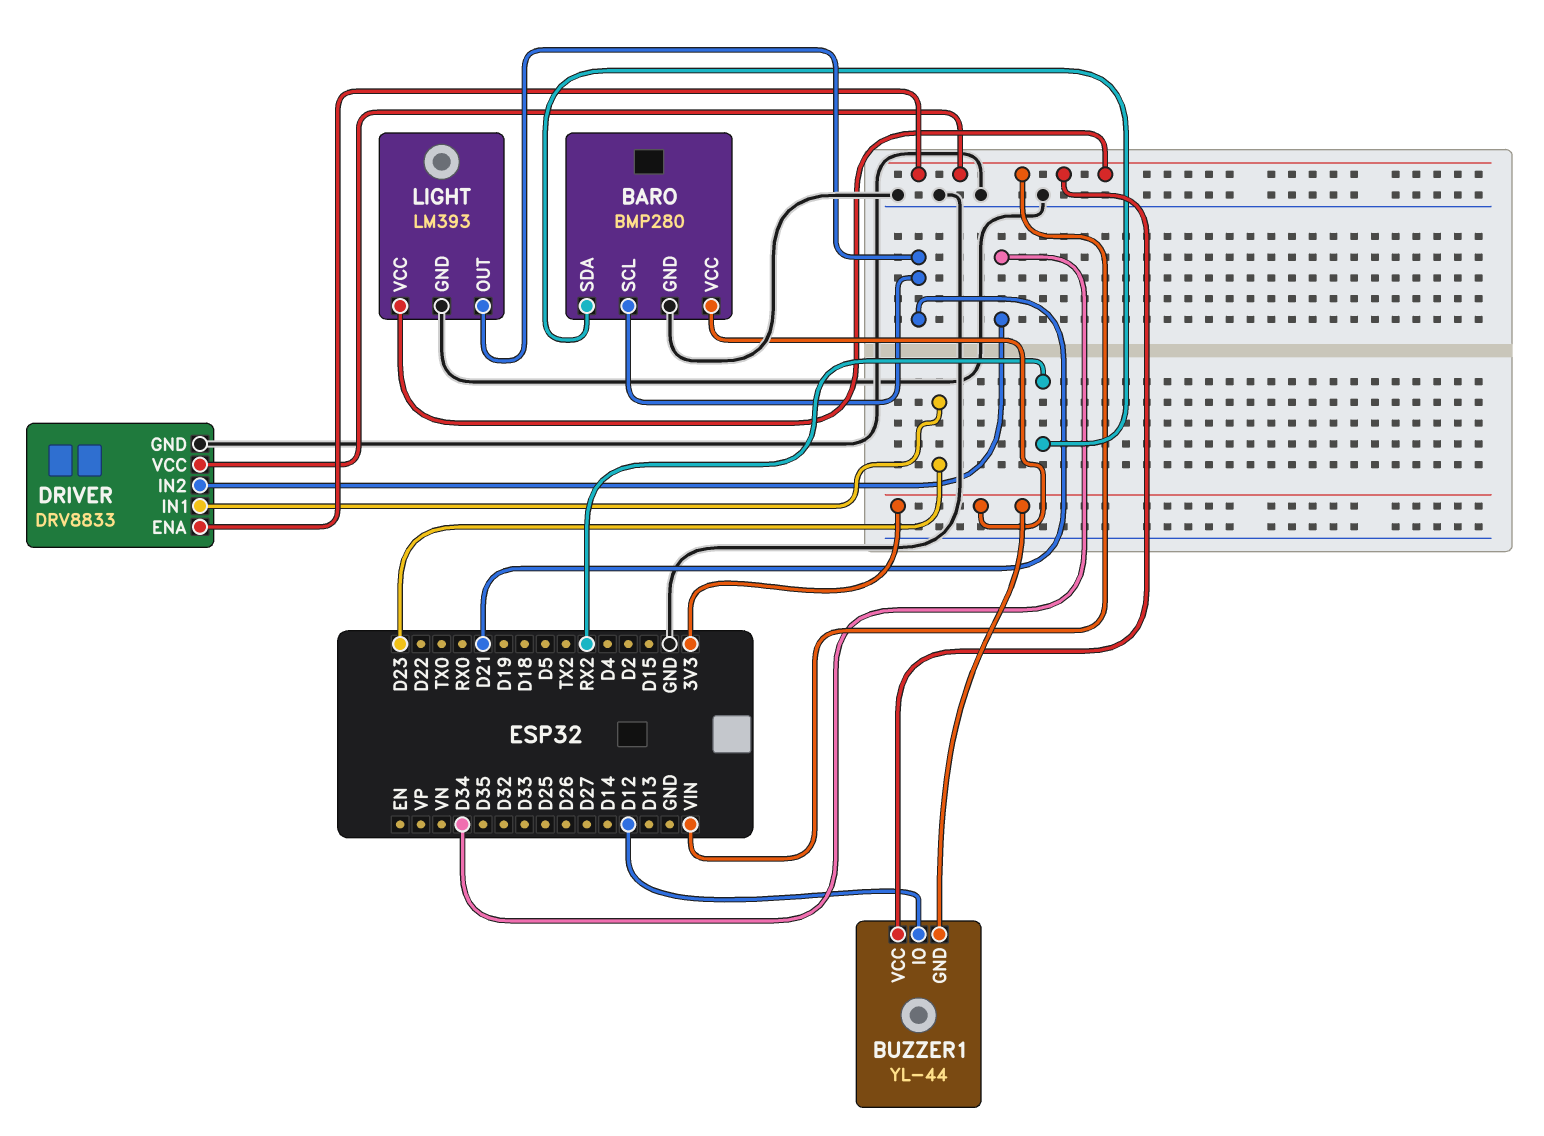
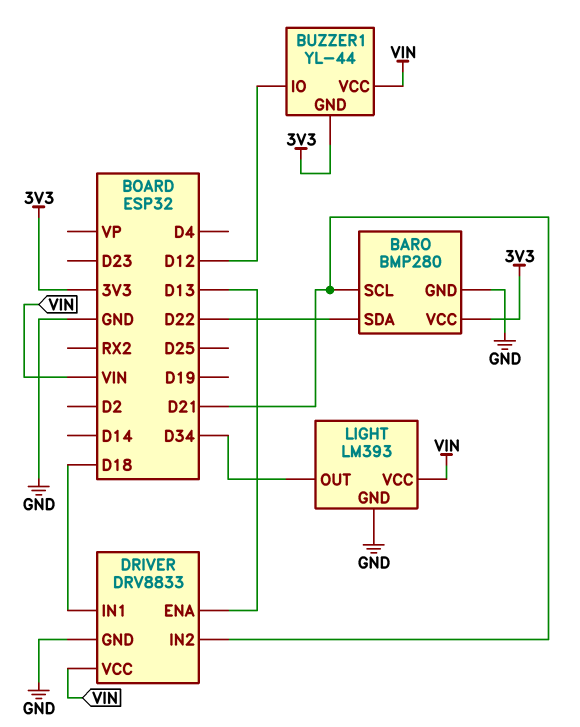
BARO pin SDA: RX2 -> D22
DRIVER pin ENA: VIN -> D13
DRIVER pin IN1: D23 -> D18
DRIVER pin IN2: D34 -> D21
LIGHT pin OUT: D21 -> D34

